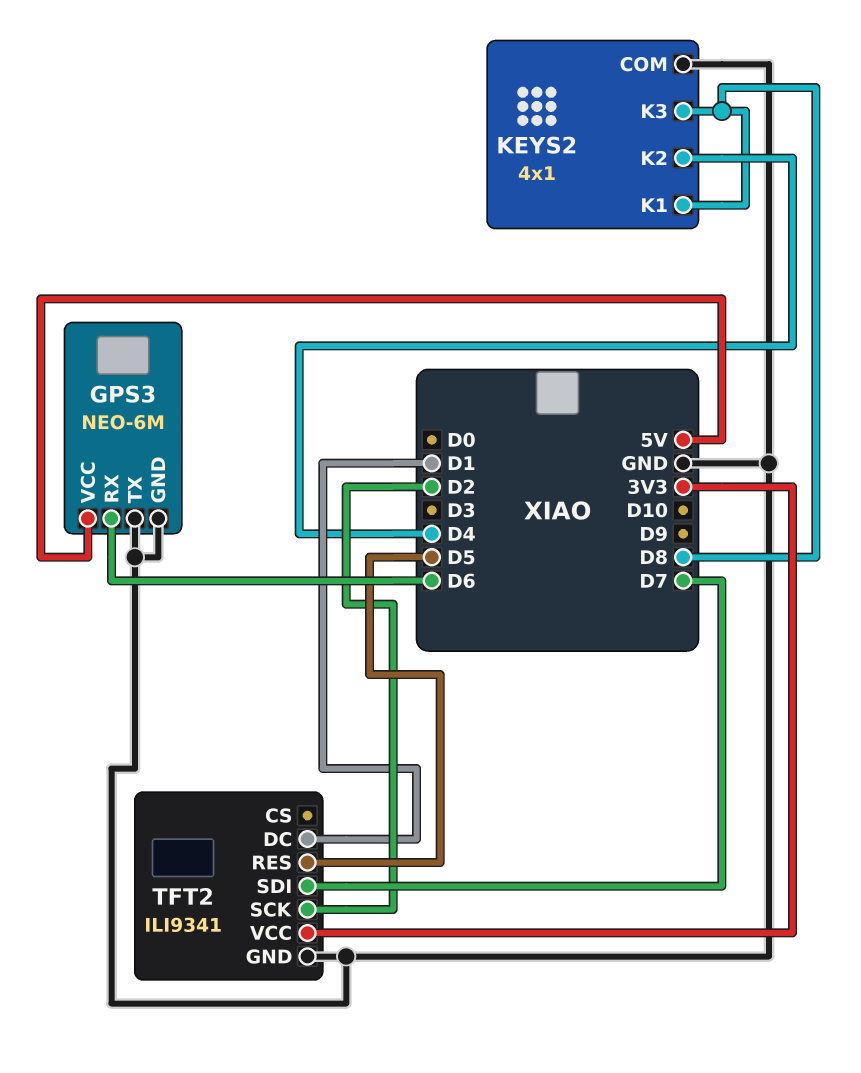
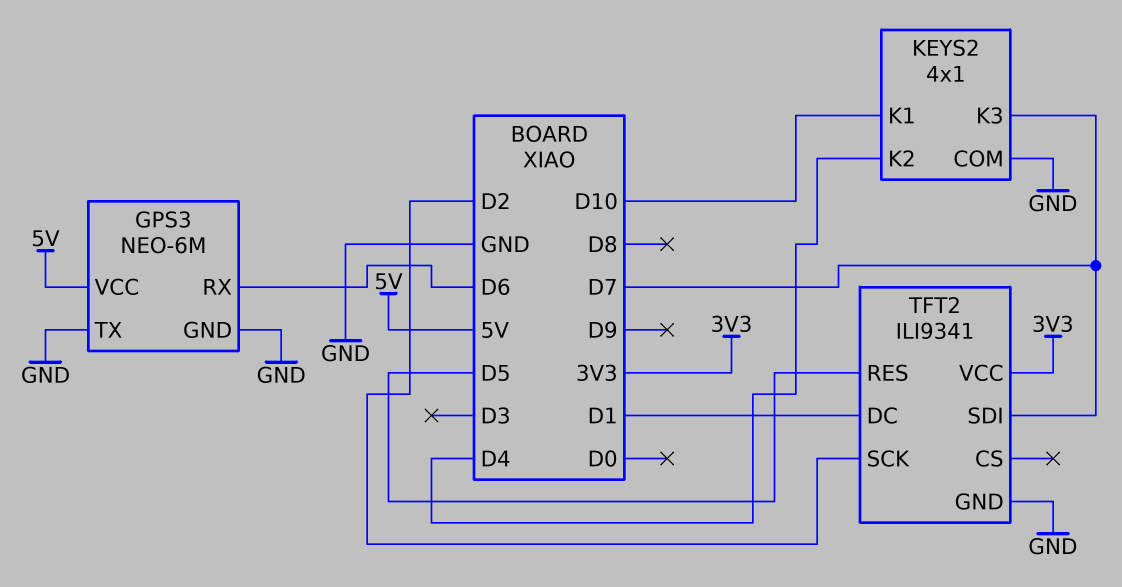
KEYS2 pin K1: D8 -> D10
KEYS2 pin K3: D8 -> D7

